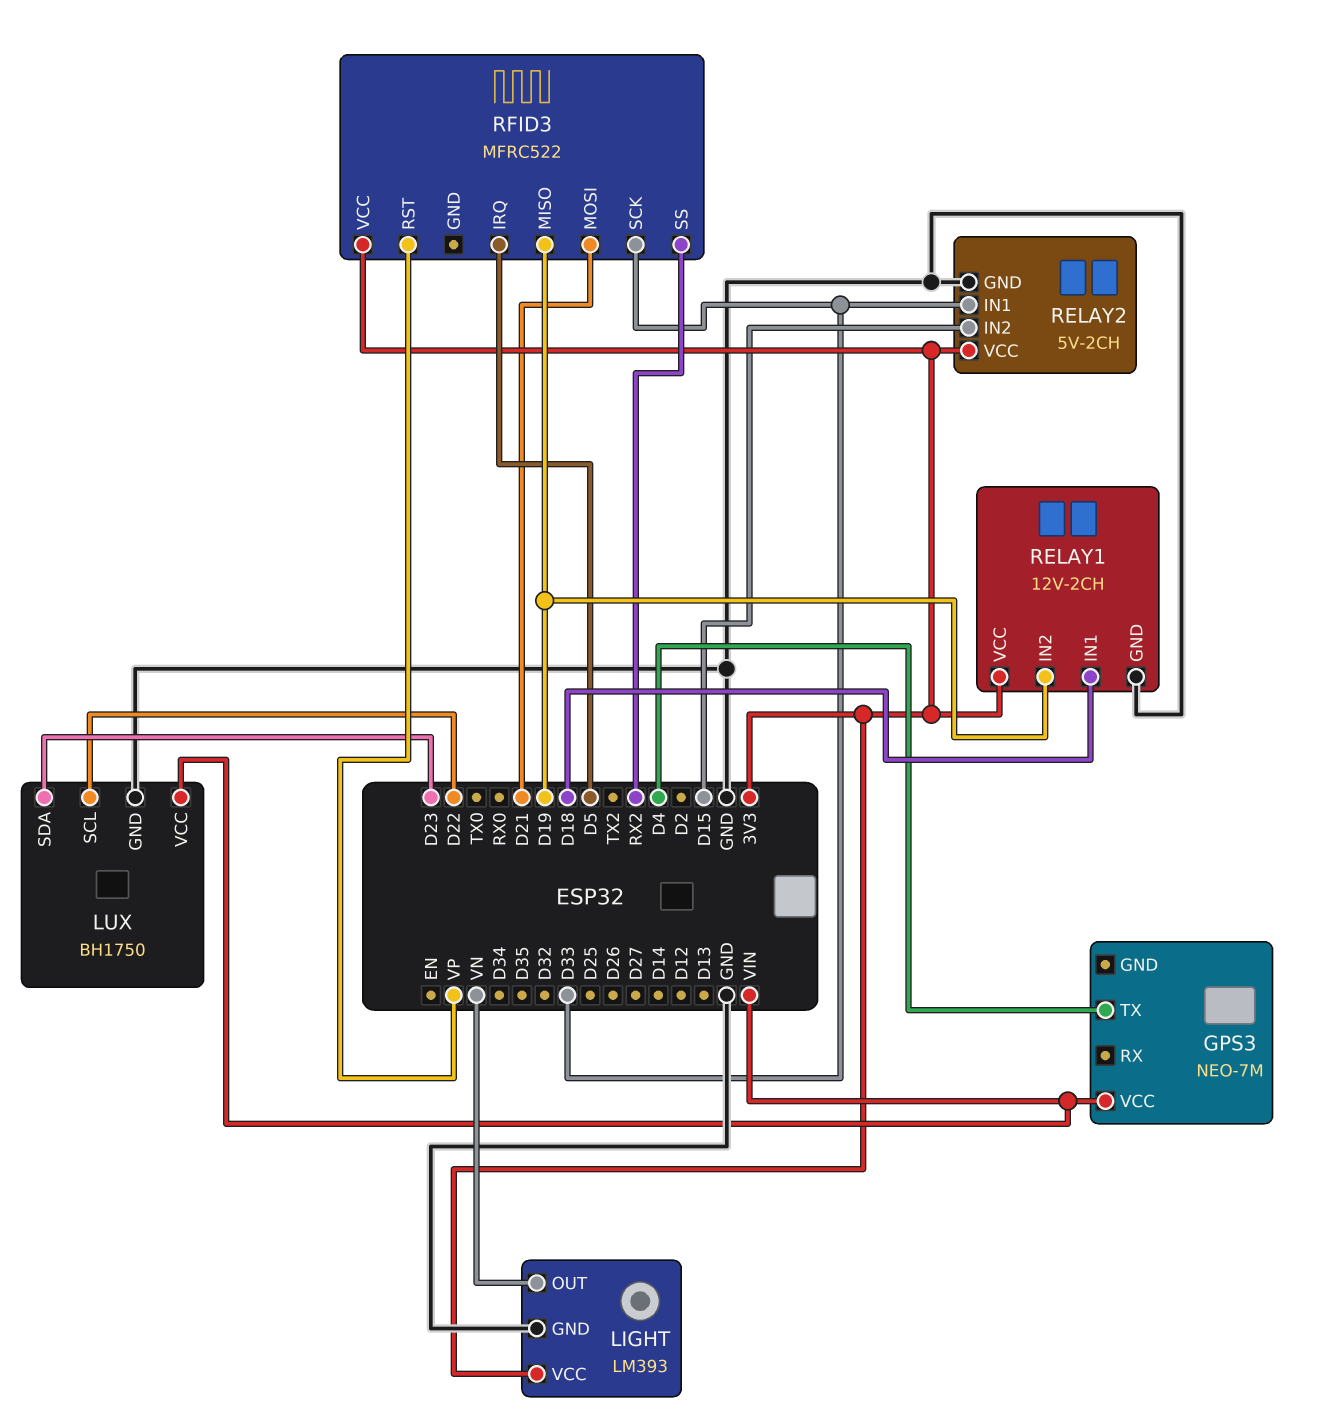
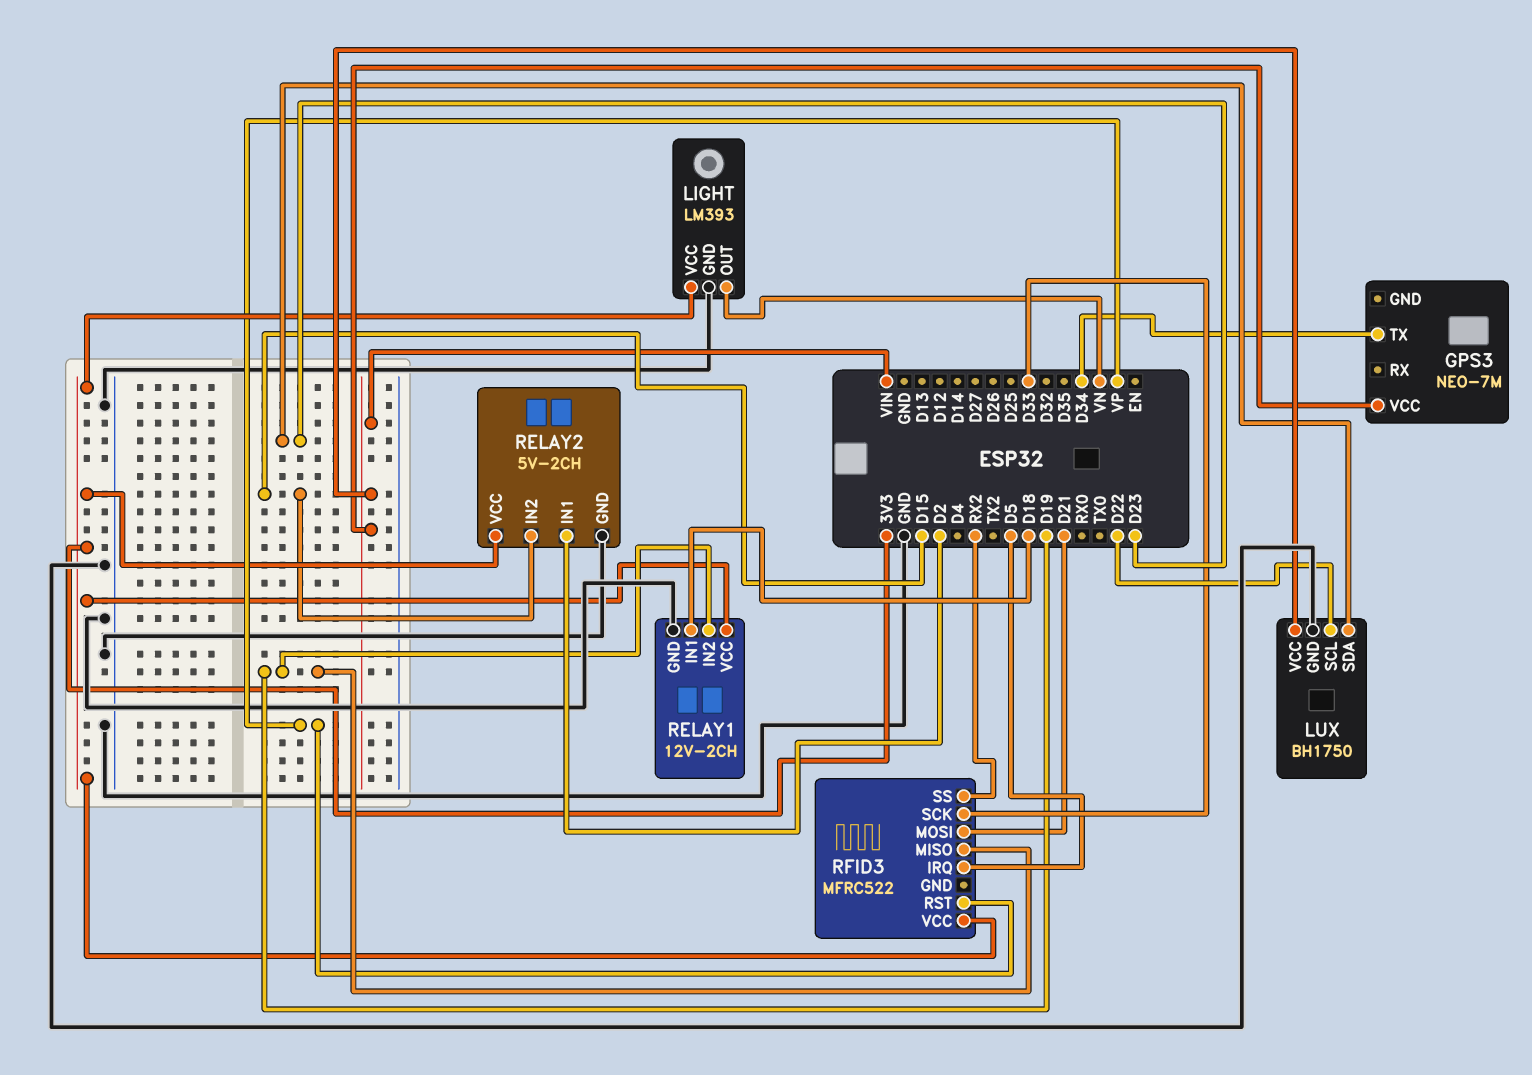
GPS3 pin TX: D4 -> D34
RELAY2 pin IN1: D33 -> D2

